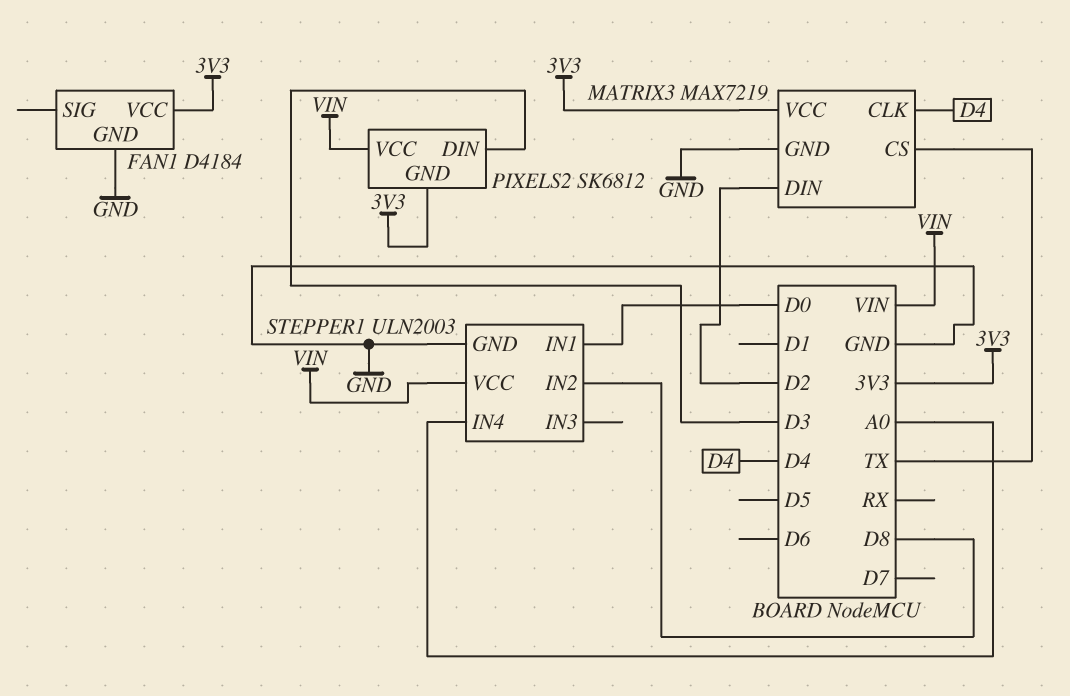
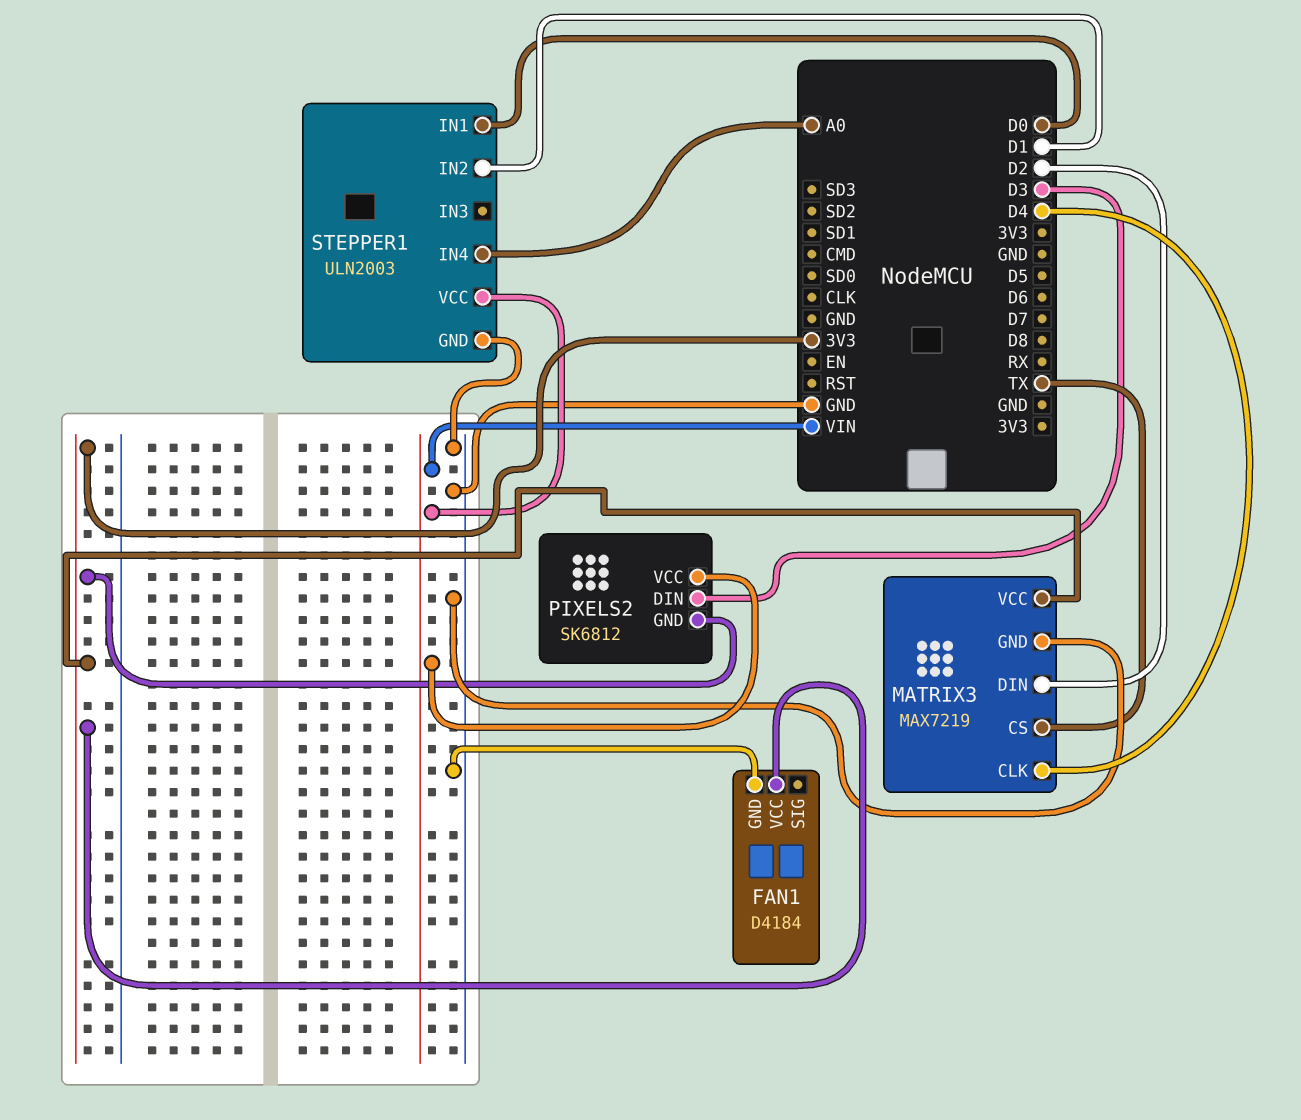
STEPPER1 pin IN2: D8 -> D1

